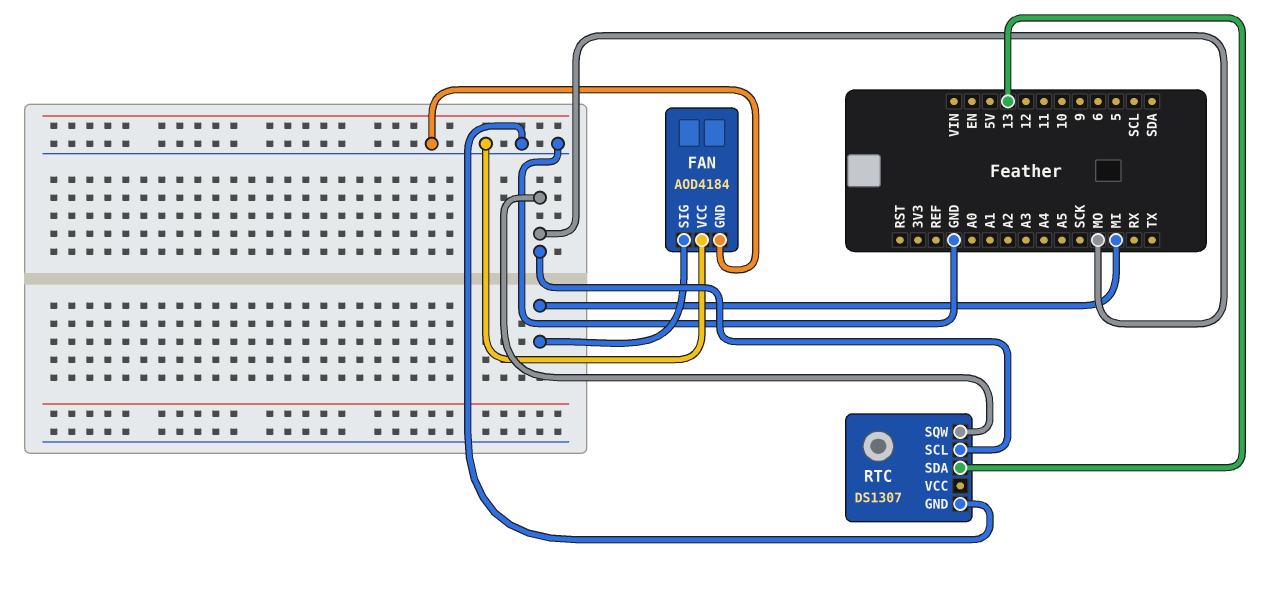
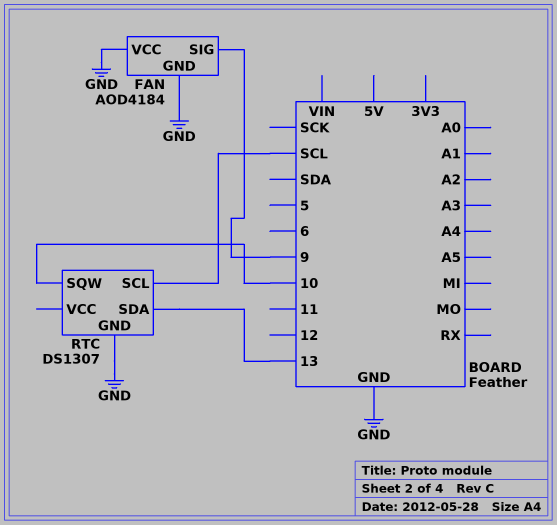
FAN pin SIG: MI -> 9
RTC pin SCL: MO -> SCL
RTC pin SQW: MO -> 10

